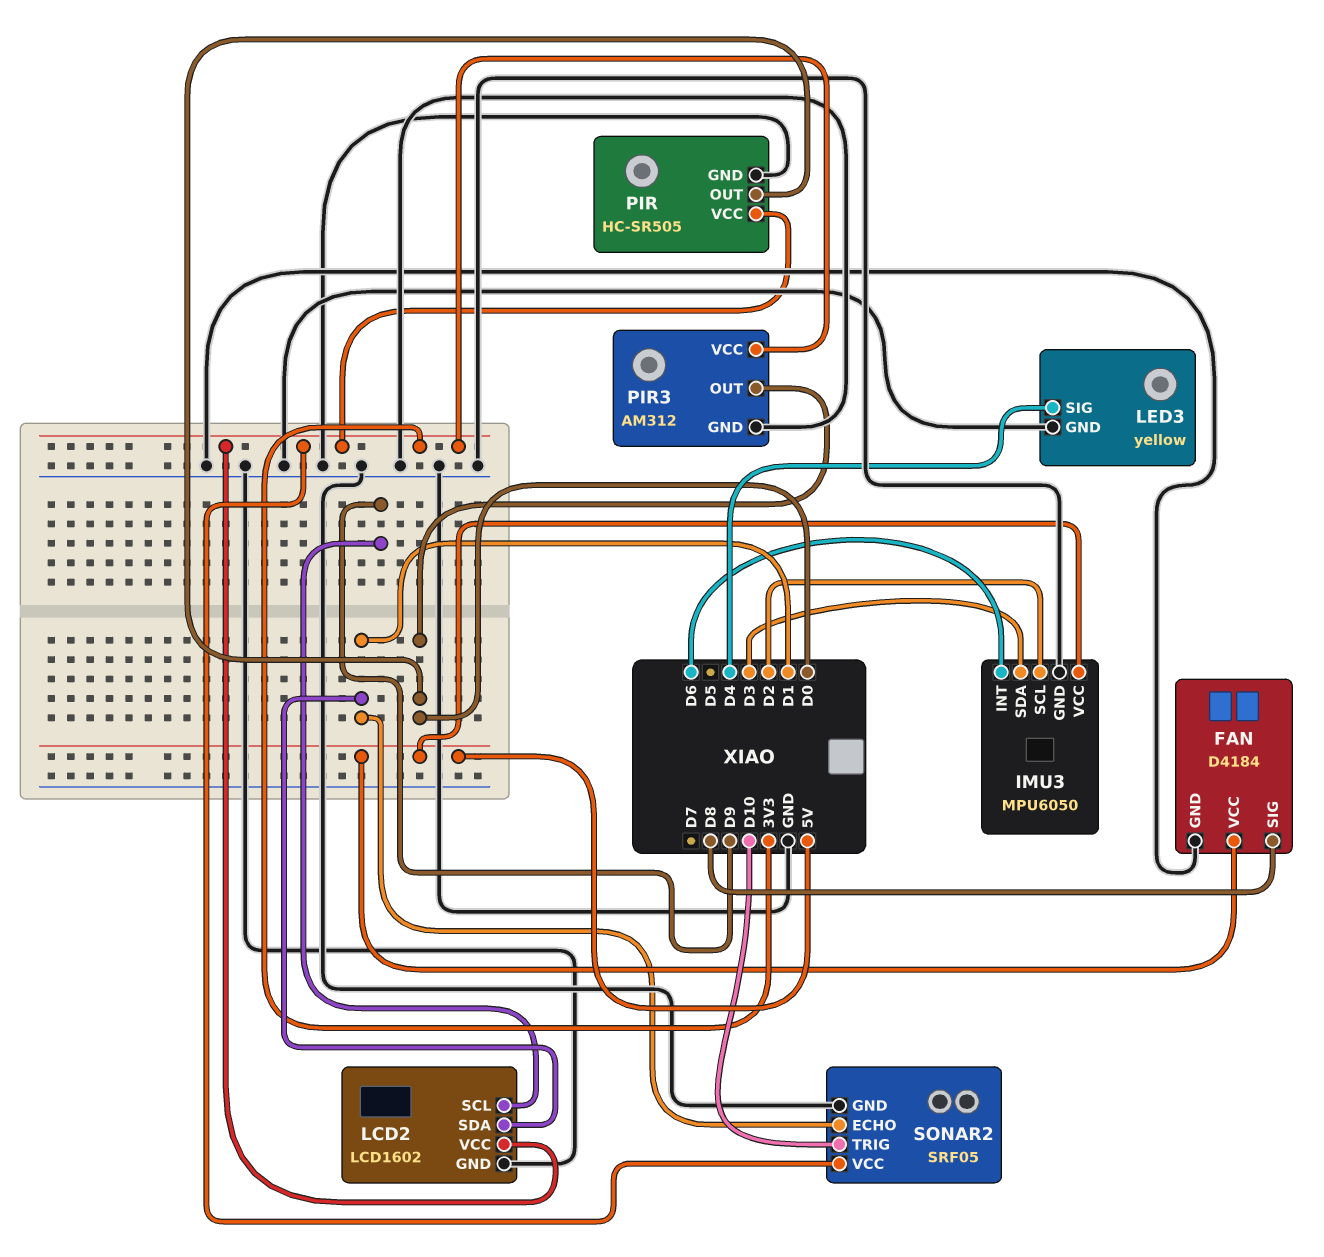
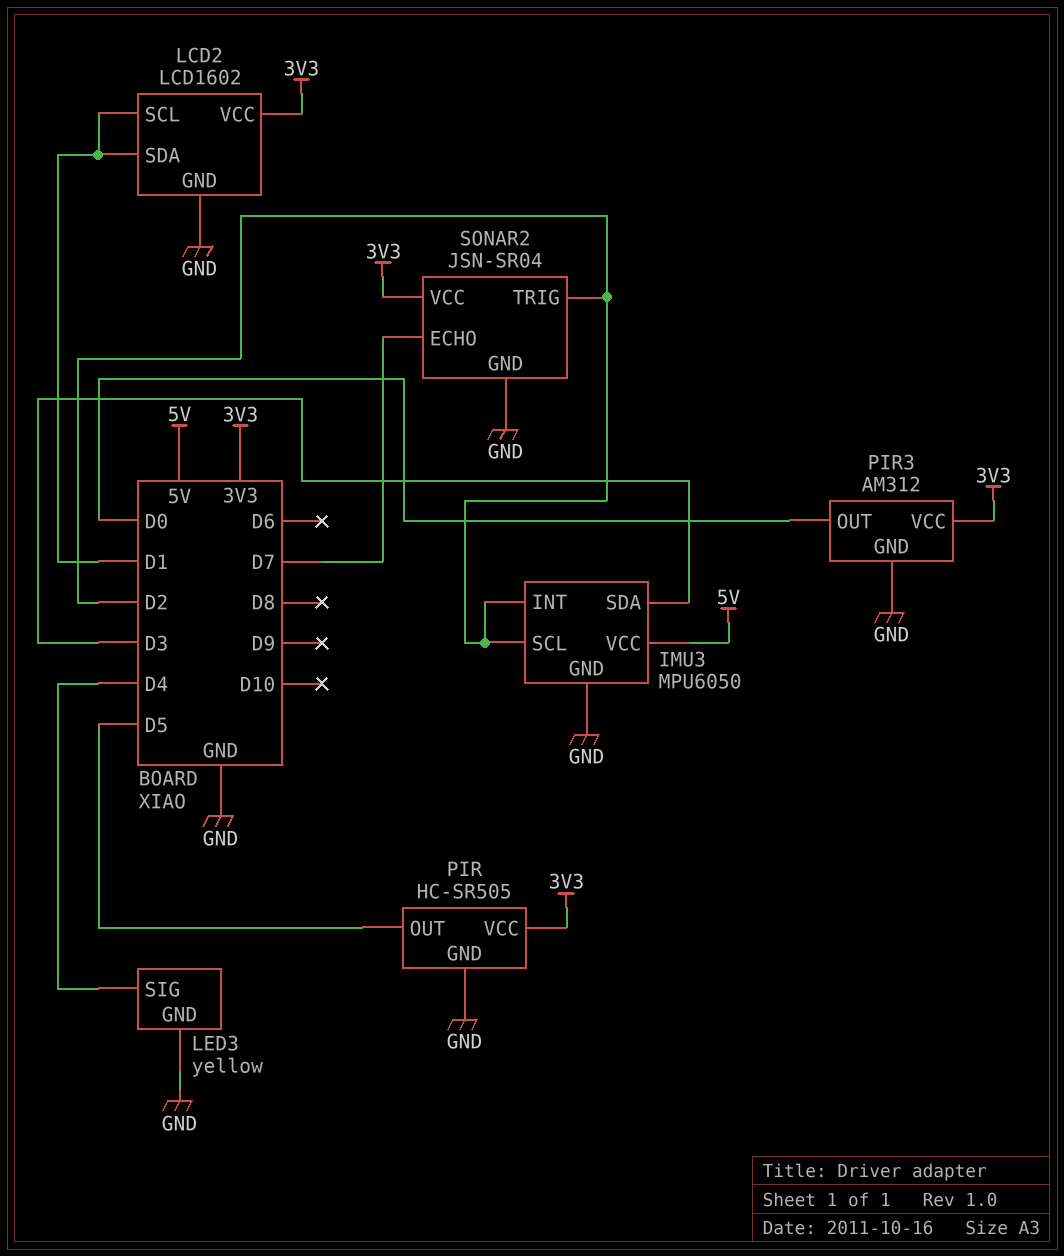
FAN: D4184 -> none
FAN pin GND: GND -> none
FAN pin SIG: D8 -> none
FAN pin VCC: 5V -> none
IMU3 pin INT: D6 -> D2
LCD2 pin SCL: D9 -> D1
PIR pin OUT: D0 -> D5
SONAR2: SRF05 -> JSN-SR04
SONAR2 pin ECHO: D1 -> D7
SONAR2 pin TRIG: D10 -> D2

